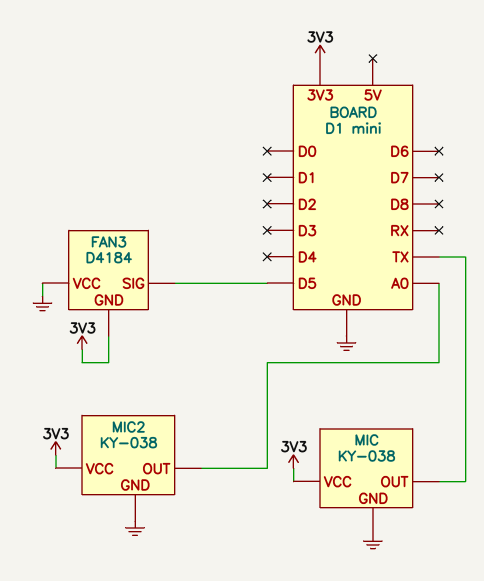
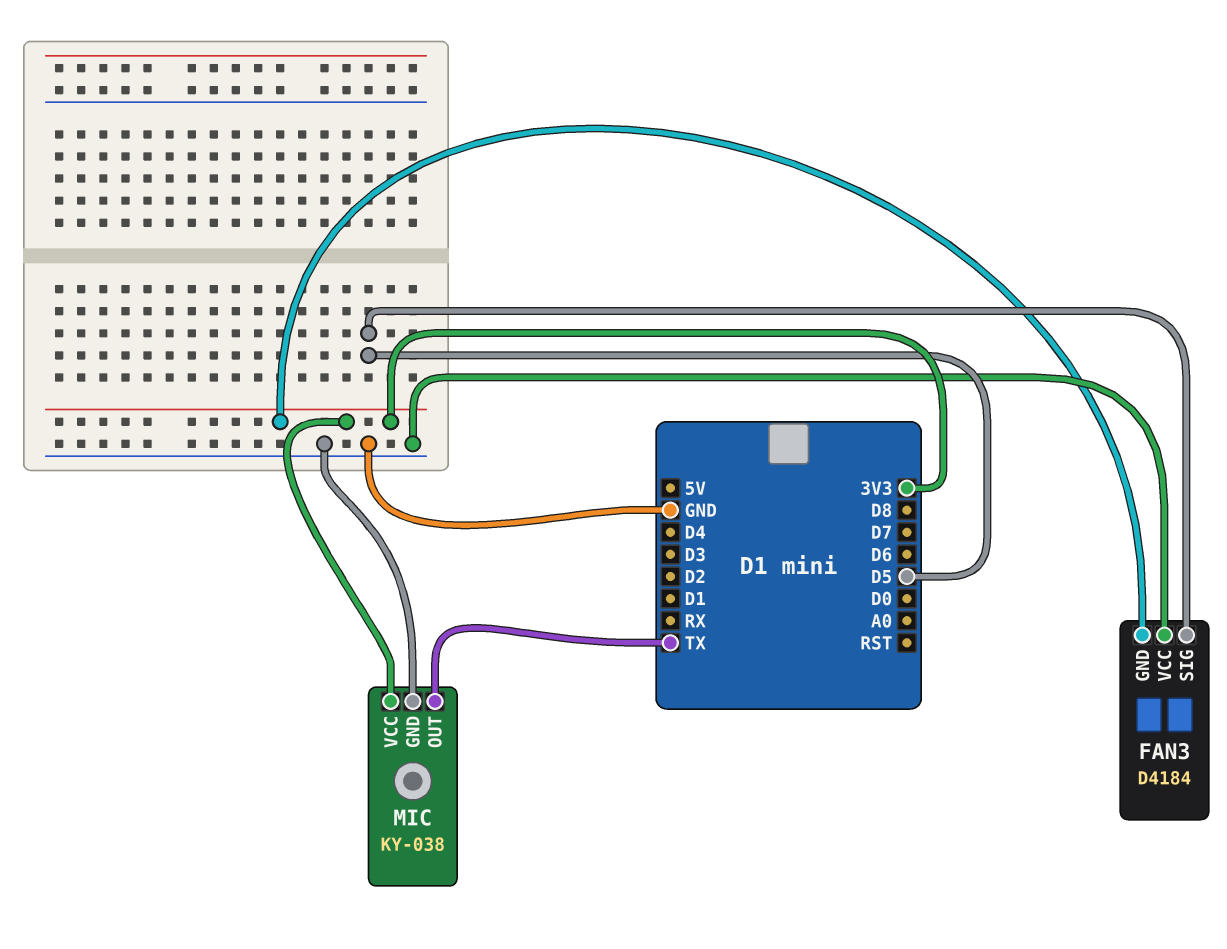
MIC2: KY-038 -> none
MIC2 pin GND: GND -> none
MIC2 pin OUT: A0 -> none
MIC2 pin VCC: 3V3 -> none

